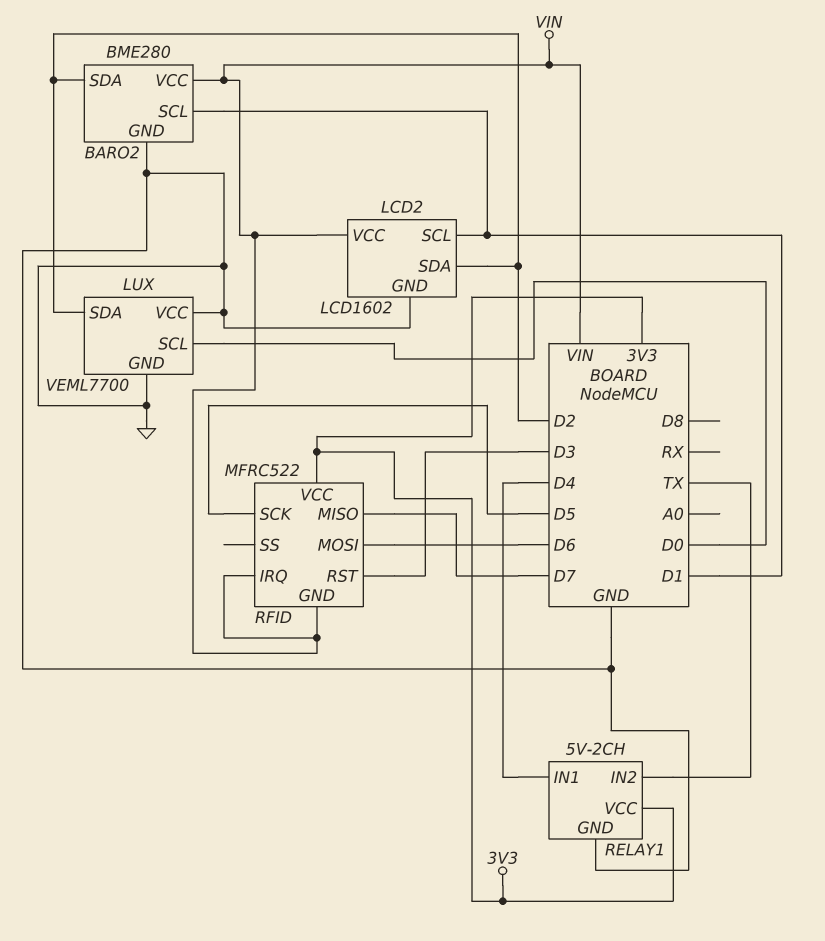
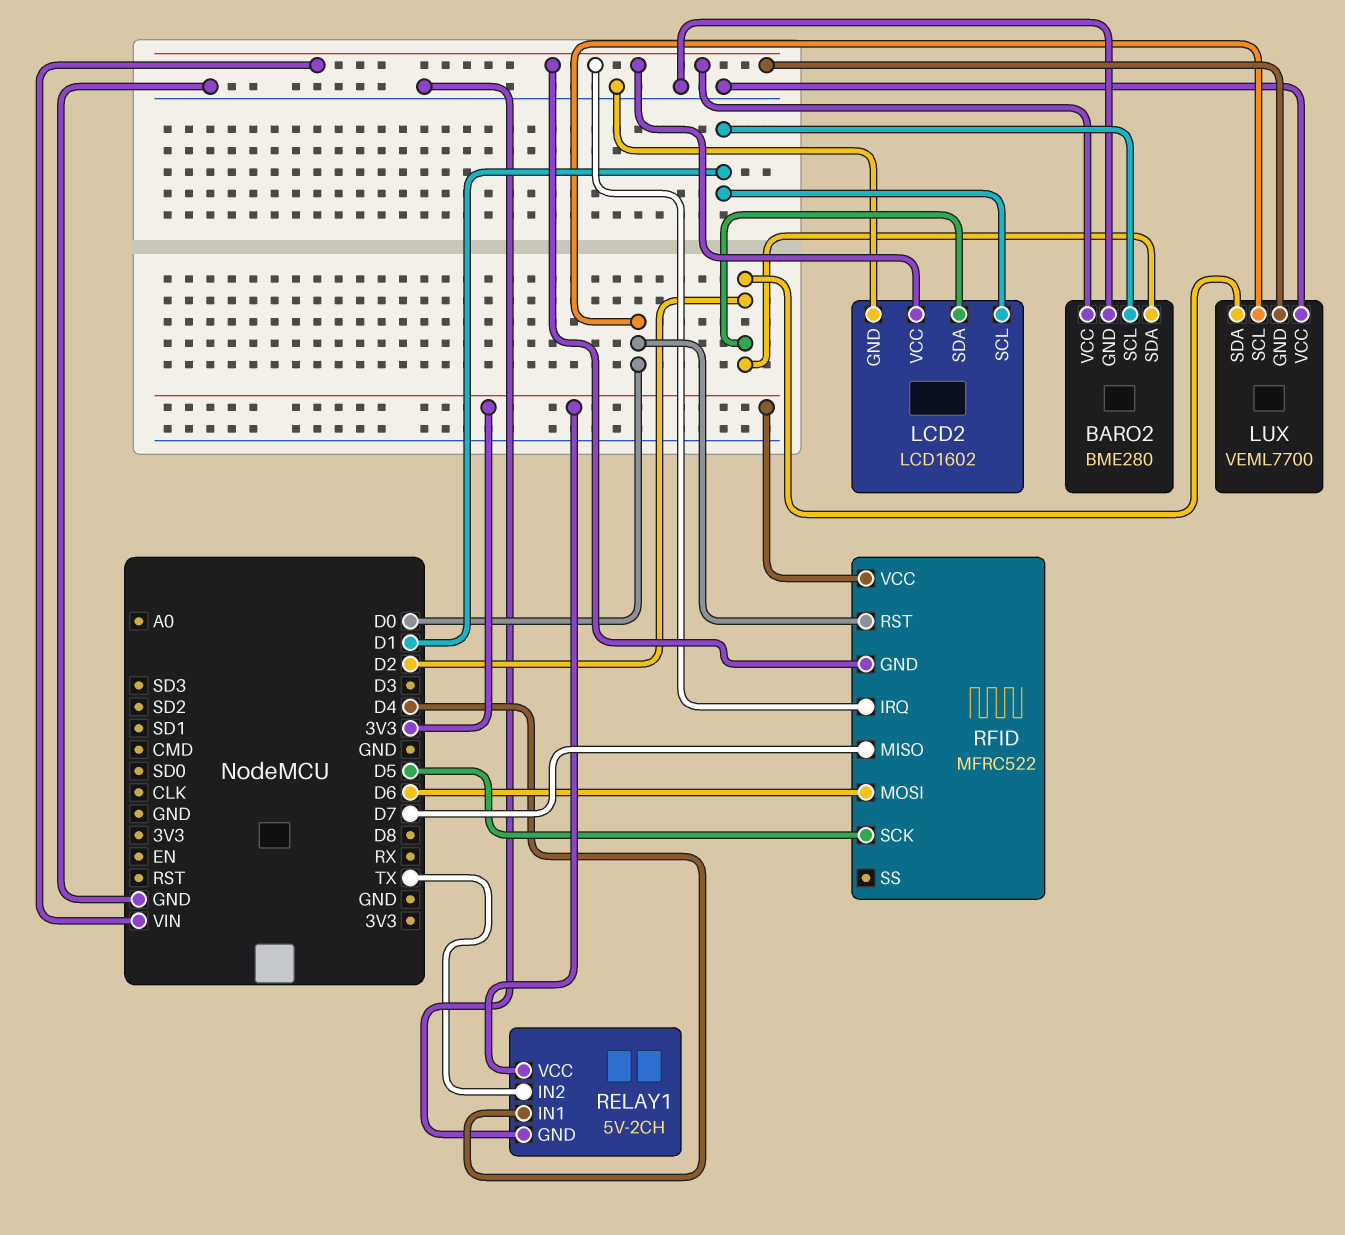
LUX pin GND: GND -> VIN
RFID pin RST: D3 -> D0

